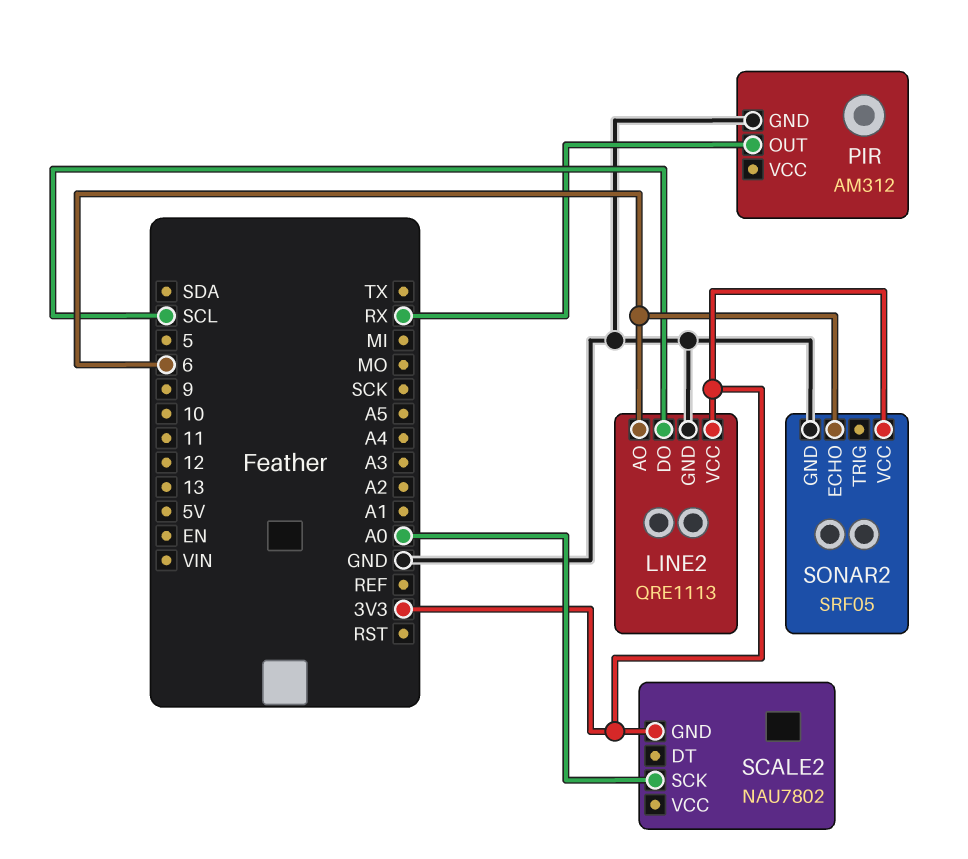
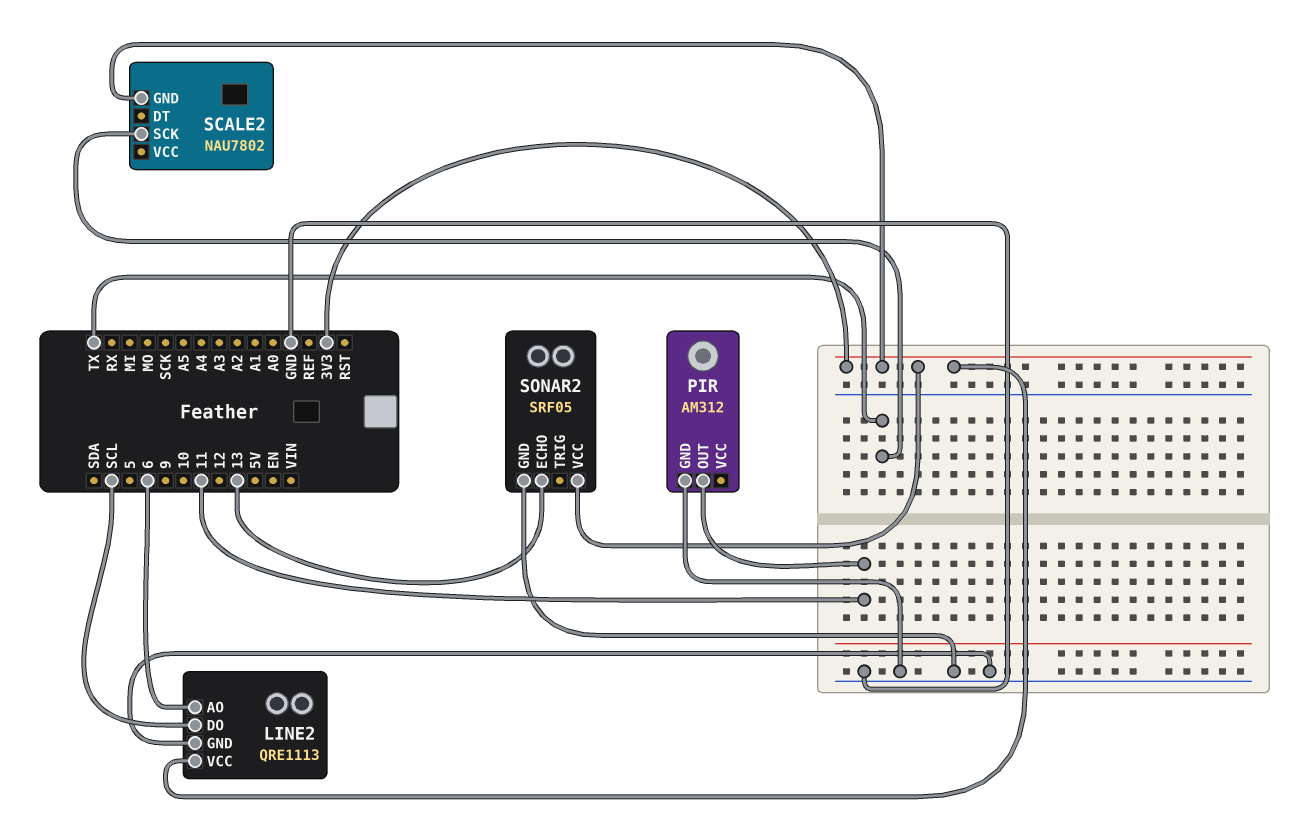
PIR pin OUT: RX -> 11
SCALE2 pin SCK: A0 -> TX
SONAR2 pin ECHO: 6 -> 13

